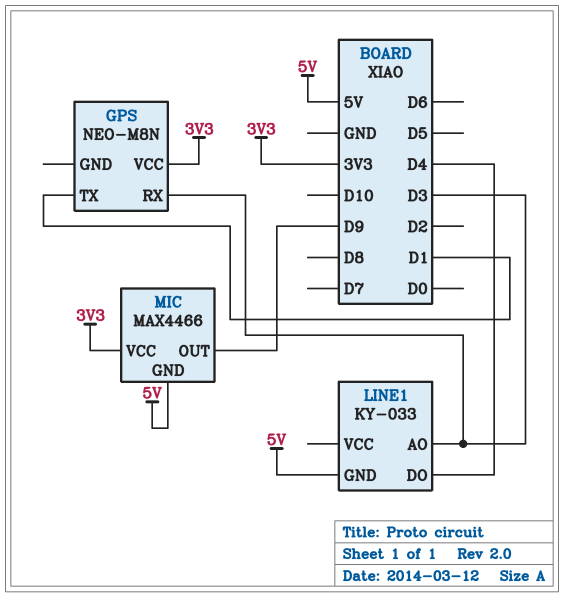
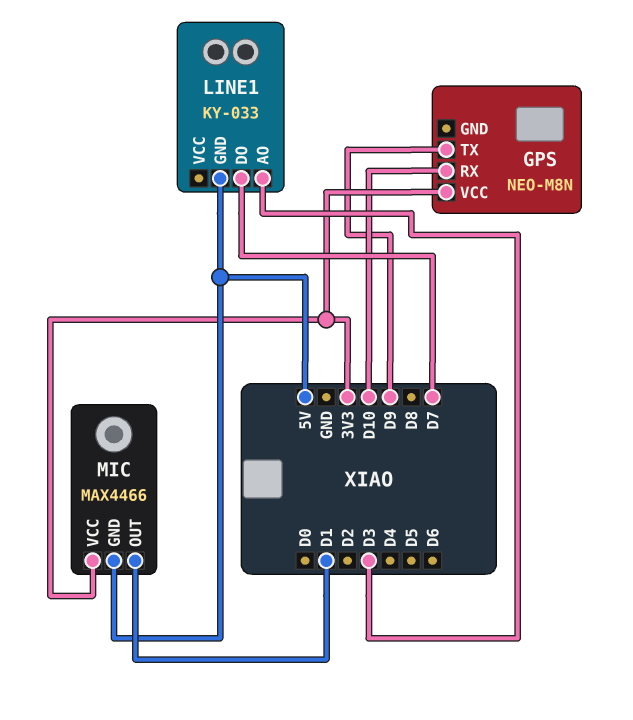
GPS pin RX: D3 -> D10
GPS pin TX: D1 -> D9
LINE1 pin DO: D4 -> D7
MIC pin OUT: D9 -> D1

